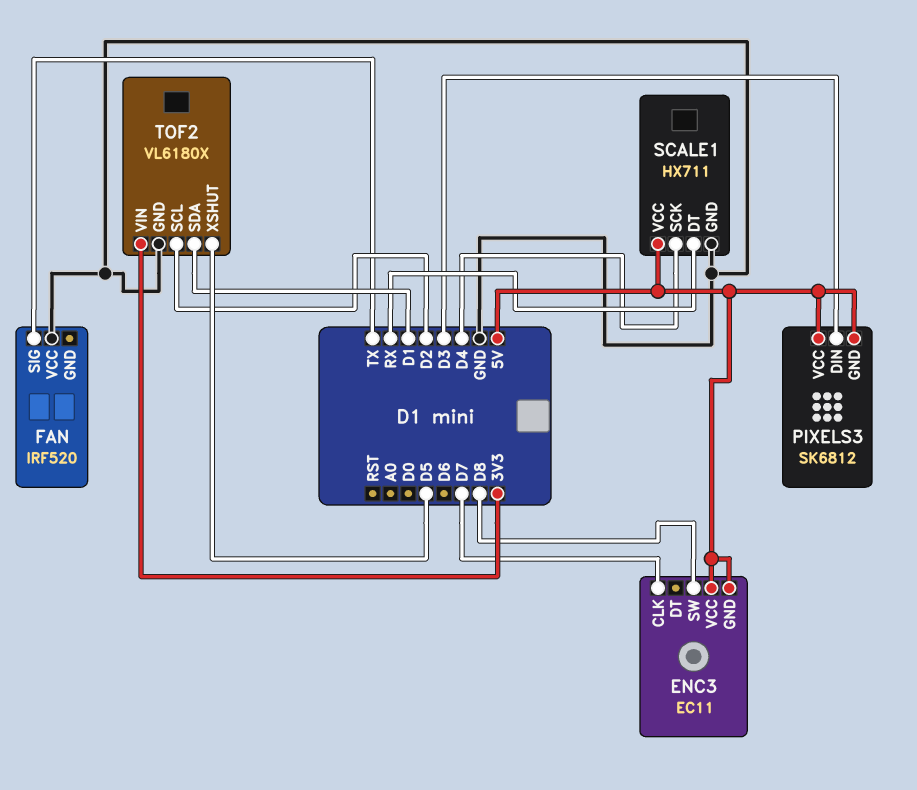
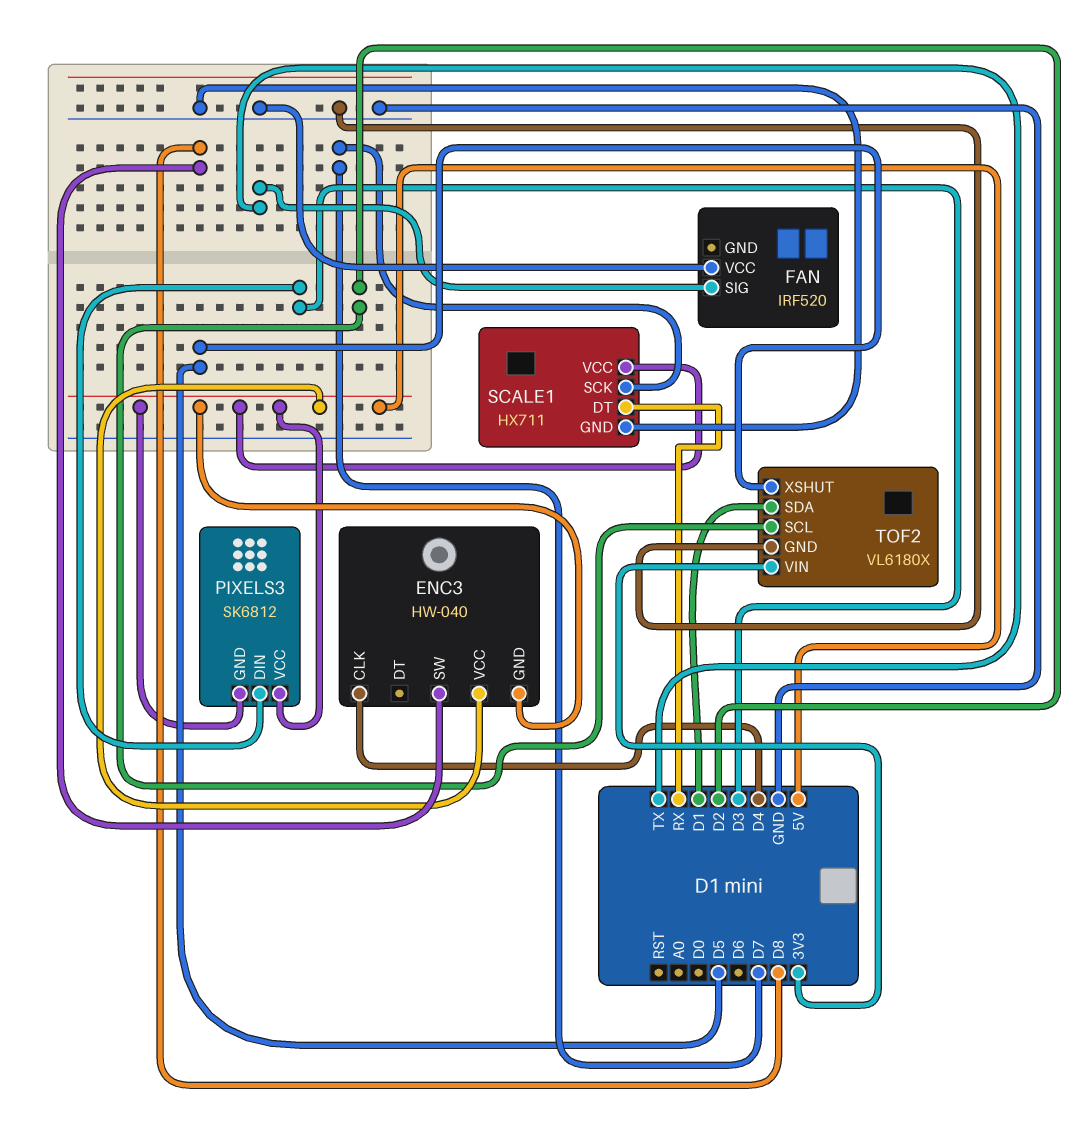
ENC3: EC11 -> HW-040
ENC3 pin CLK: D7 -> D4
SCALE1 pin SCK: D4 -> D7

